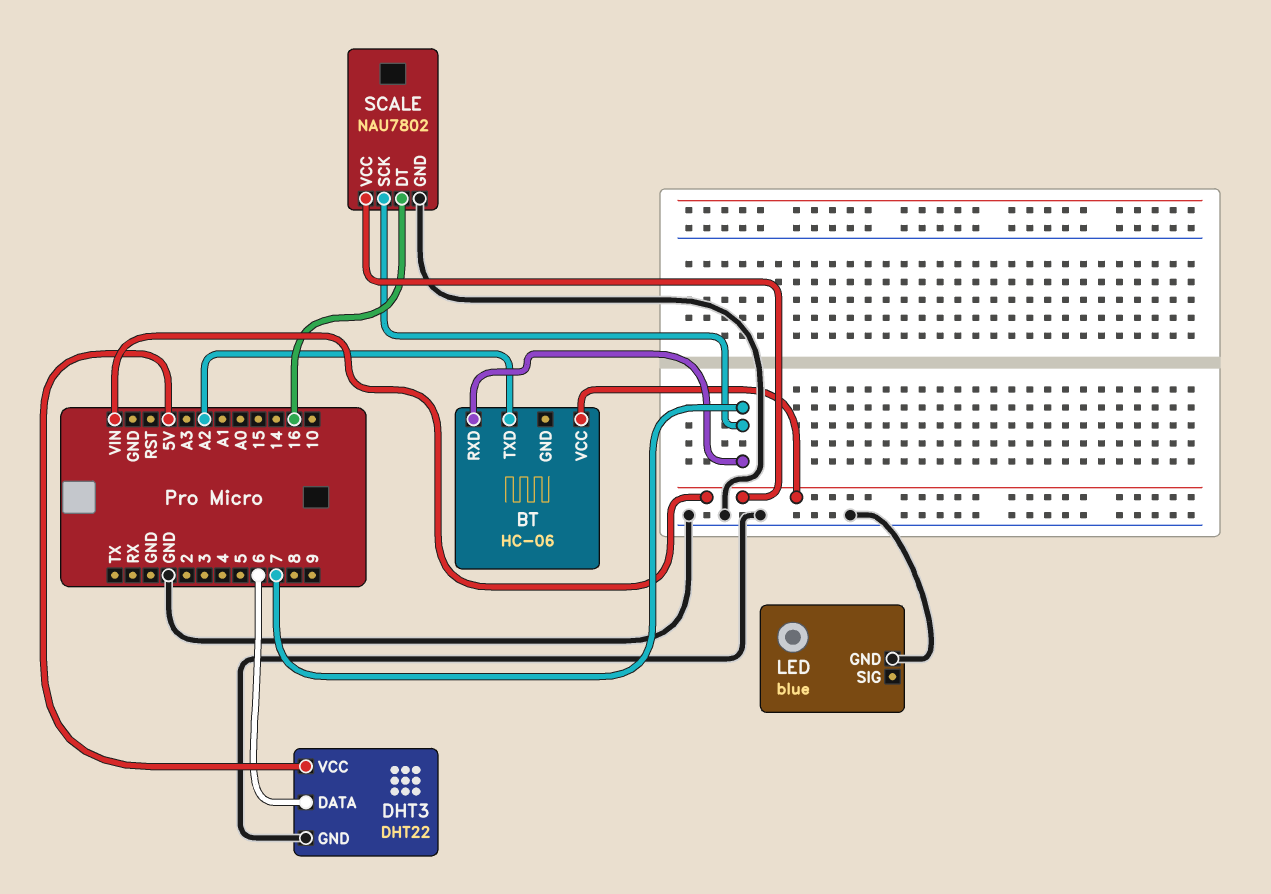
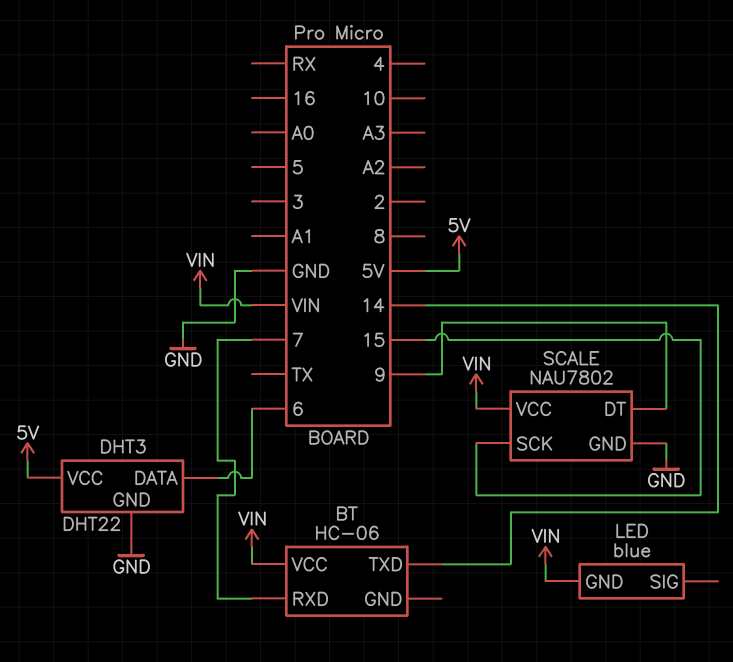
BT pin TXD: A2 -> 14
LED pin GND: GND -> VIN
SCALE pin DT: 16 -> 9
SCALE pin SCK: 7 -> 15

